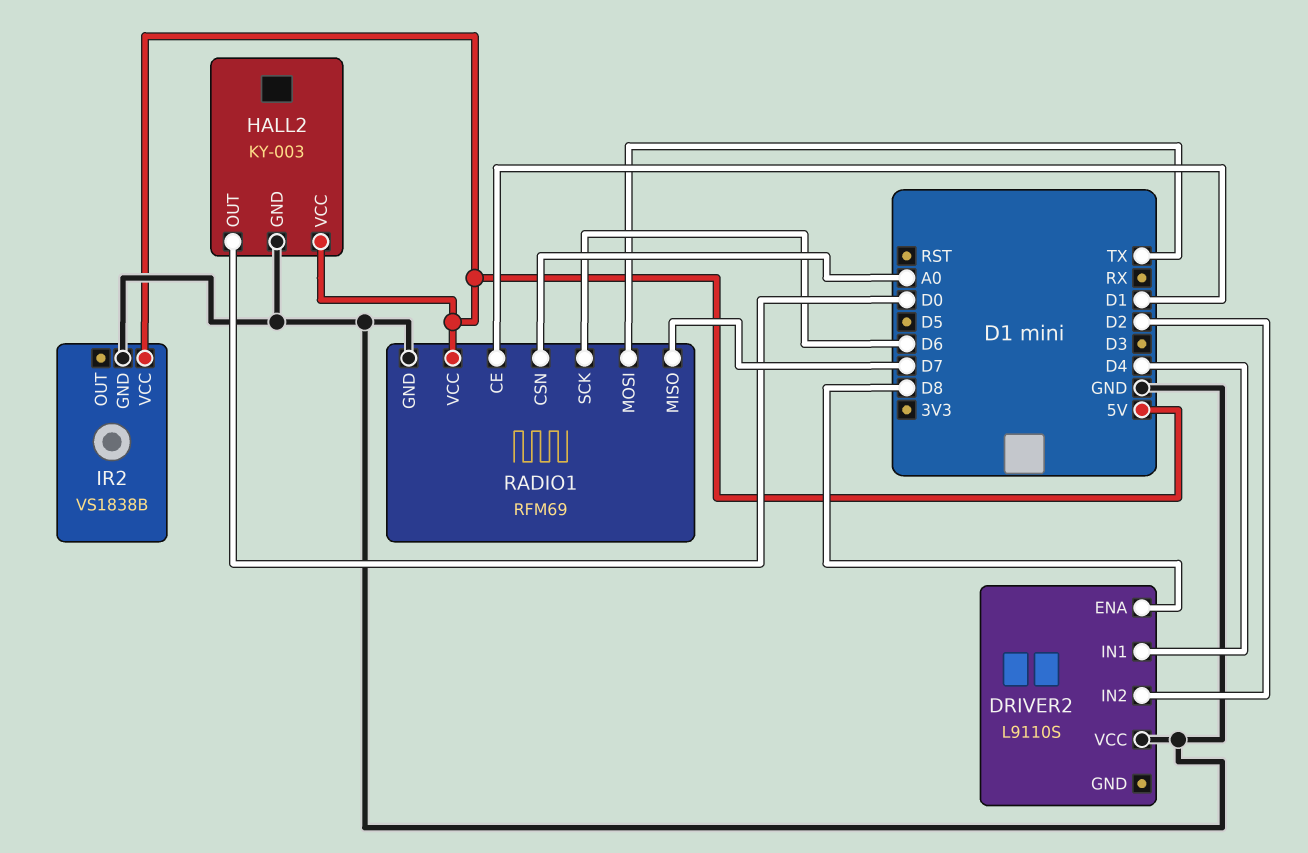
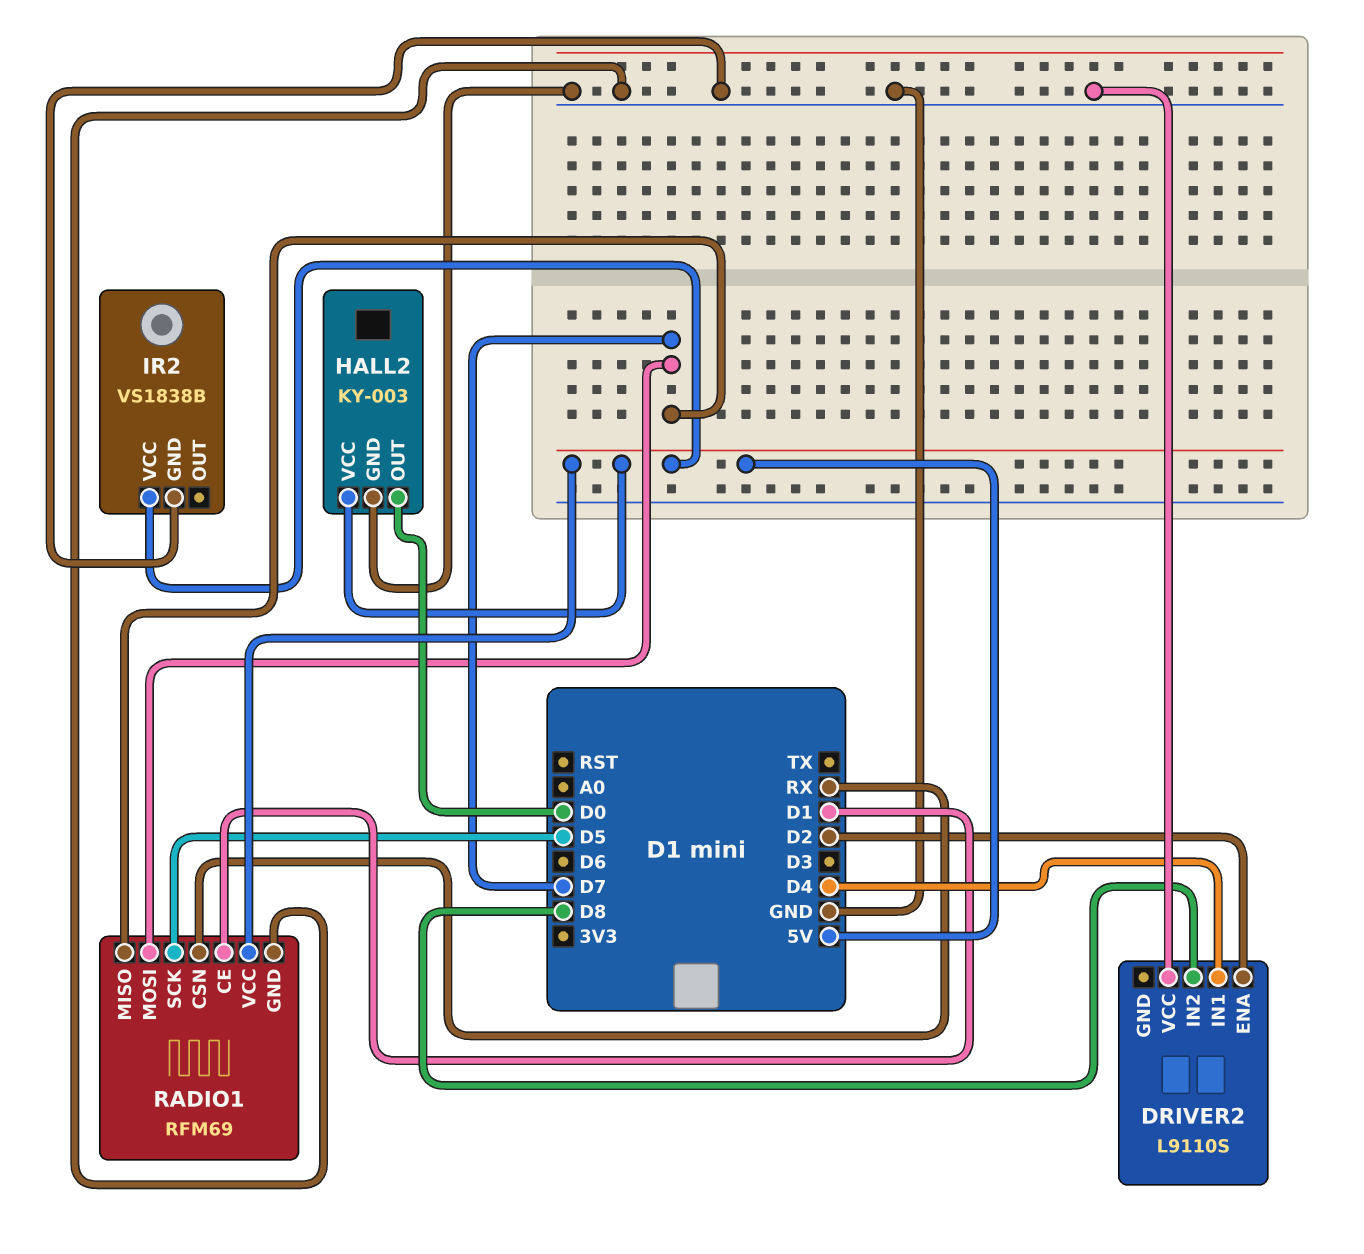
DRIVER2 pin ENA: D8 -> D2
DRIVER2 pin IN2: D2 -> D8
RADIO1 pin CSN: A0 -> RX
RADIO1 pin MOSI: TX -> D7
RADIO1 pin SCK: D6 -> D5

